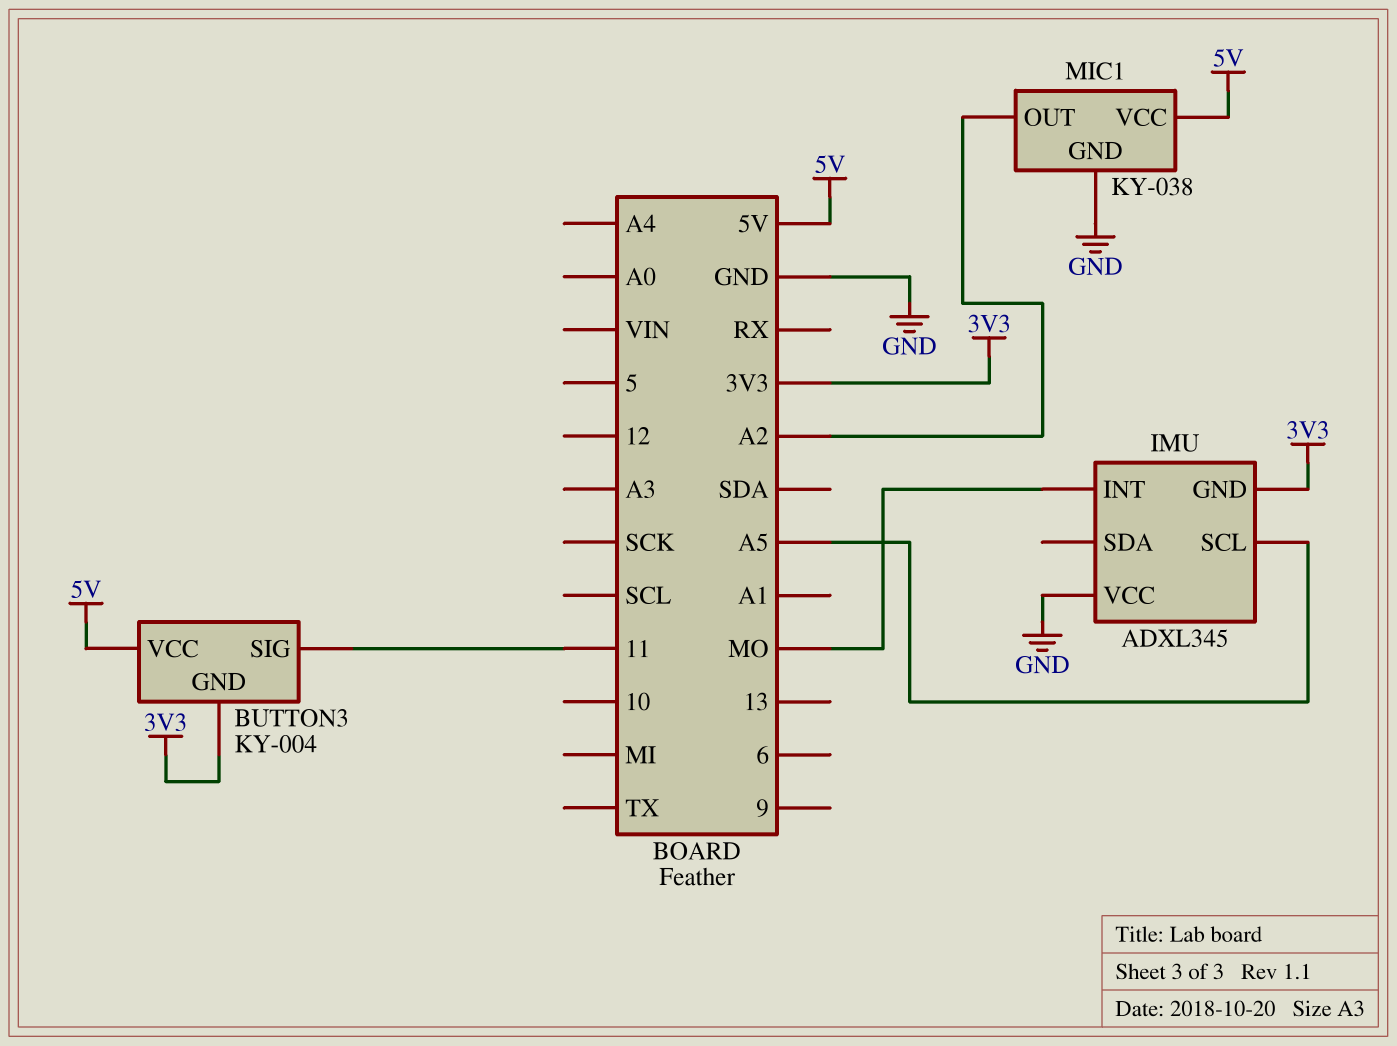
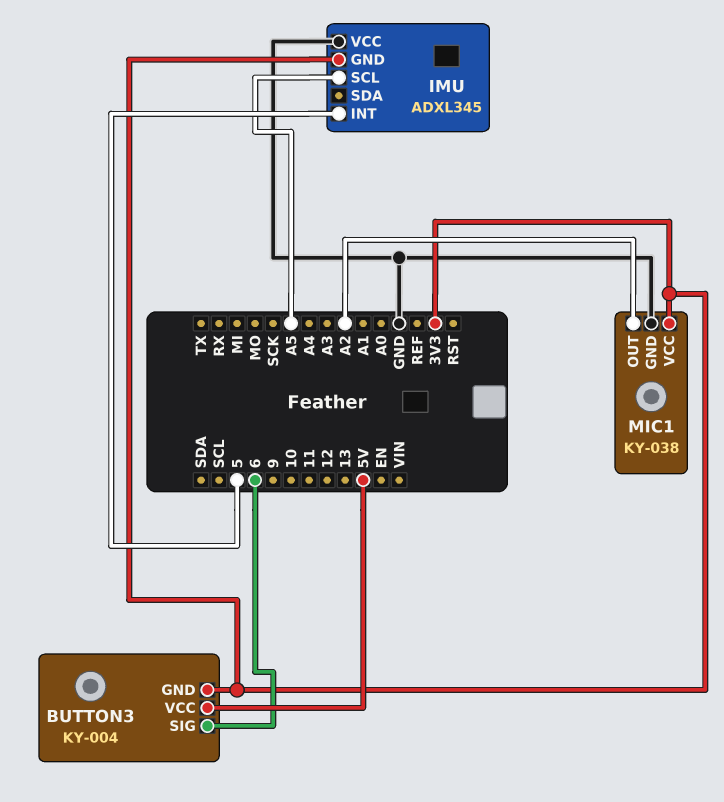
BUTTON3 pin SIG: 11 -> 6
IMU pin INT: MO -> 5
MIC1 pin VCC: 5V -> 3V3

